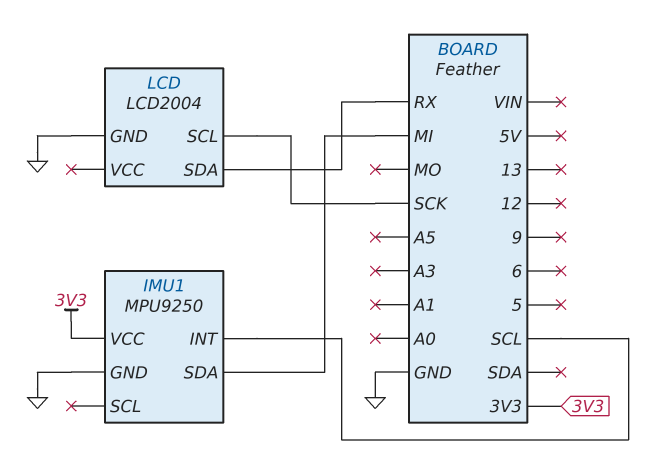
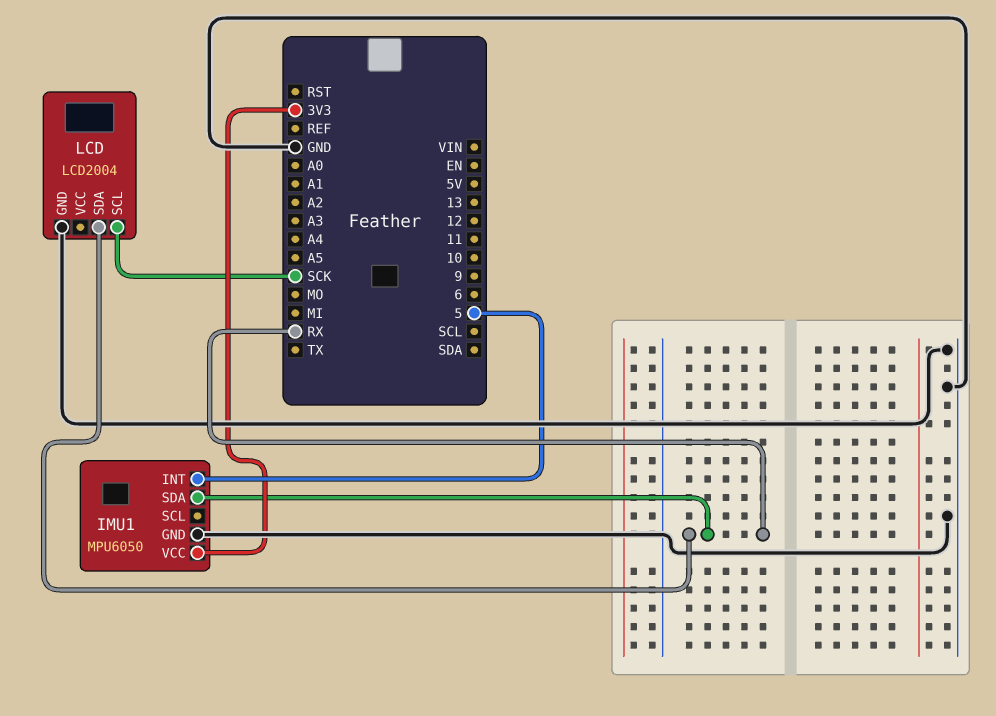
IMU1: MPU9250 -> MPU6050
IMU1 pin INT: SCL -> 5
IMU1 pin SDA: MI -> RX

